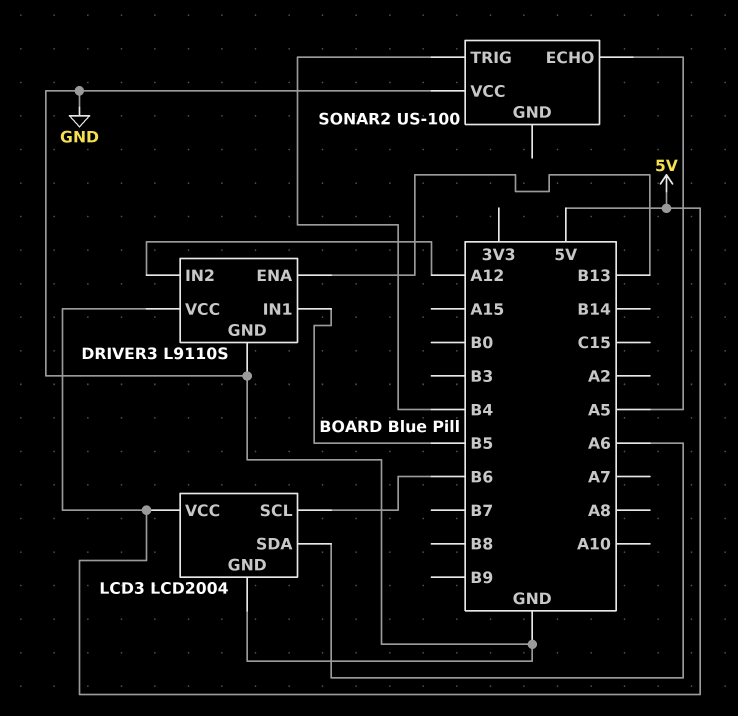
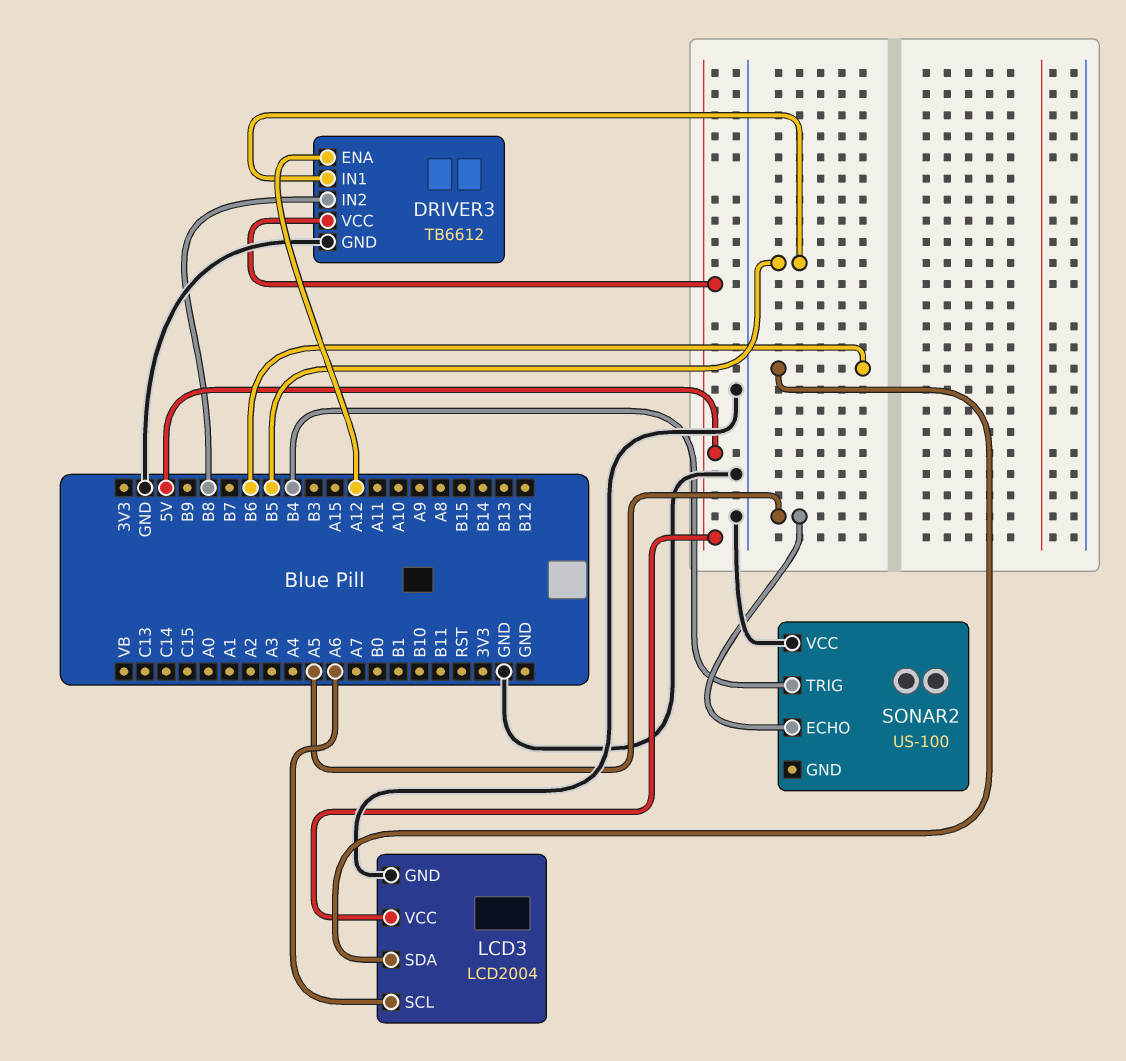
DRIVER3: L9110S -> TB6612
DRIVER3 pin ENA: B13 -> A12
DRIVER3 pin IN2: A12 -> B8
LCD3 pin SCL: B6 -> A6
LCD3 pin SDA: A6 -> B6

